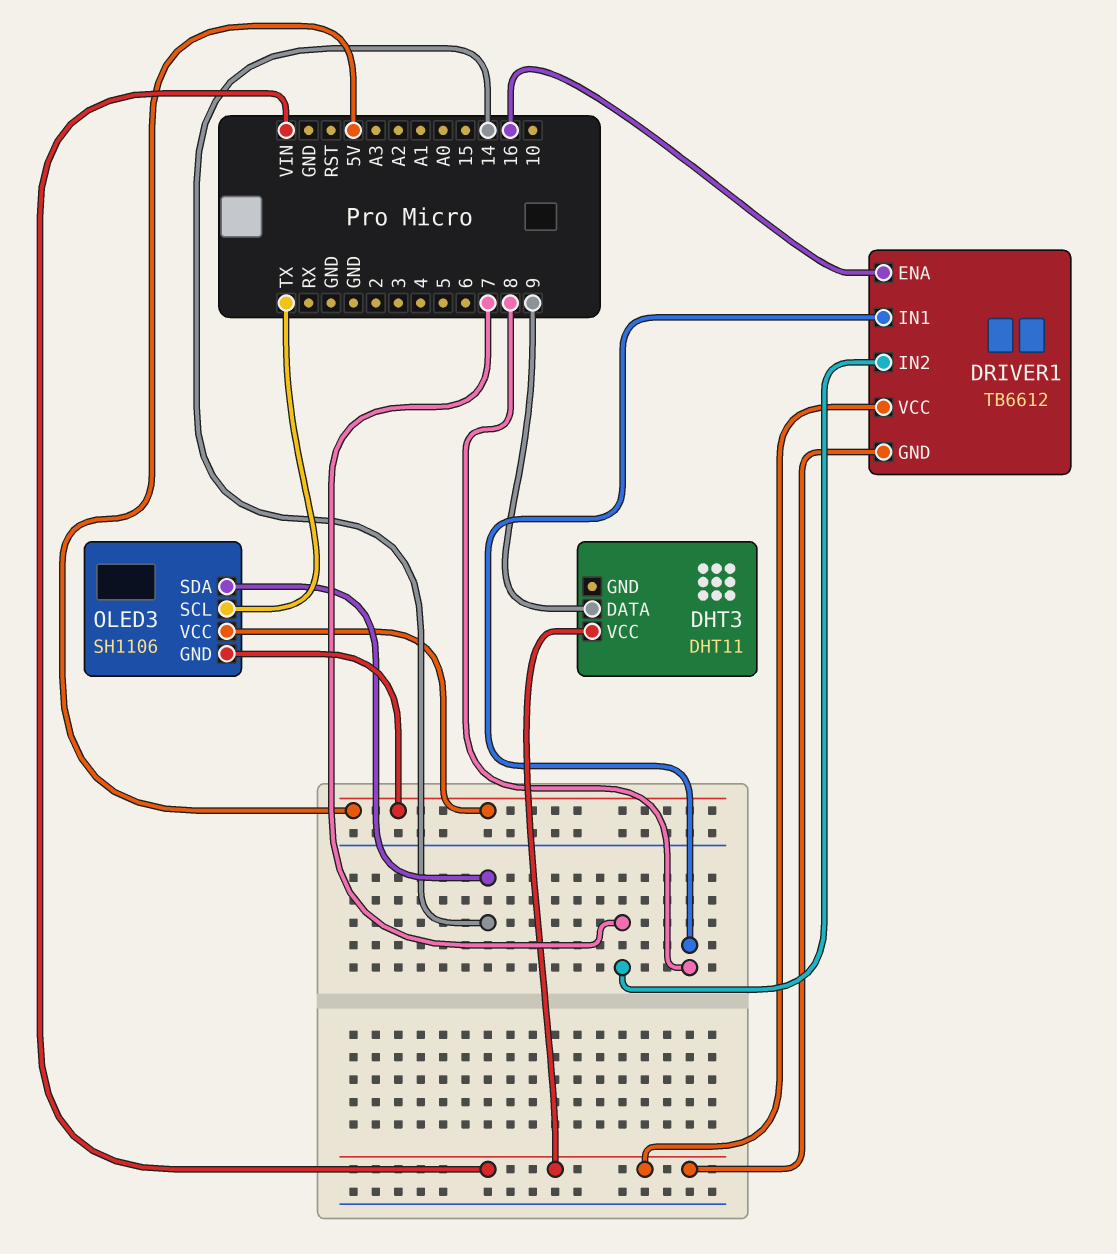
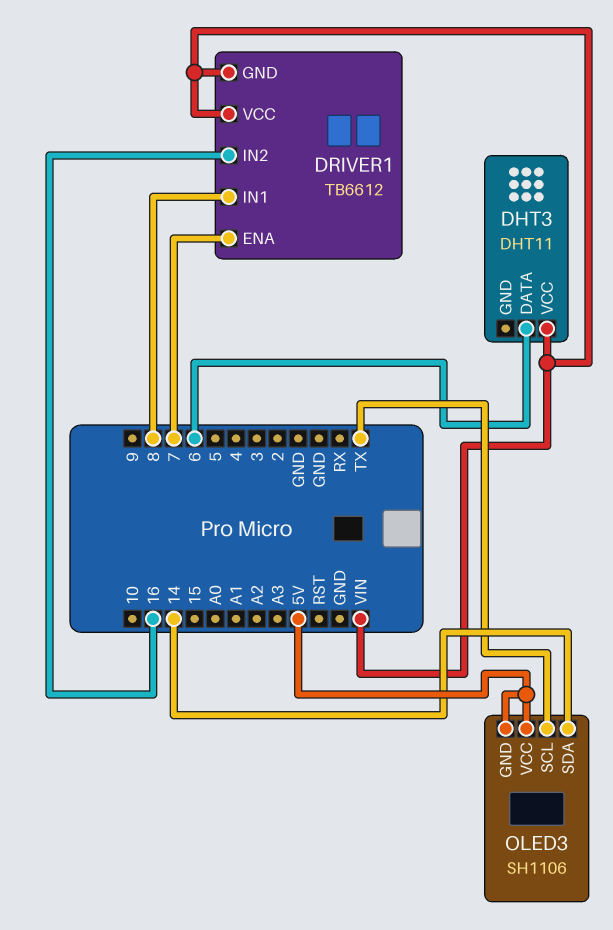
DHT3 pin DATA: 9 -> 6
DRIVER1 pin ENA: 16 -> 7
DRIVER1 pin IN2: 7 -> 16

